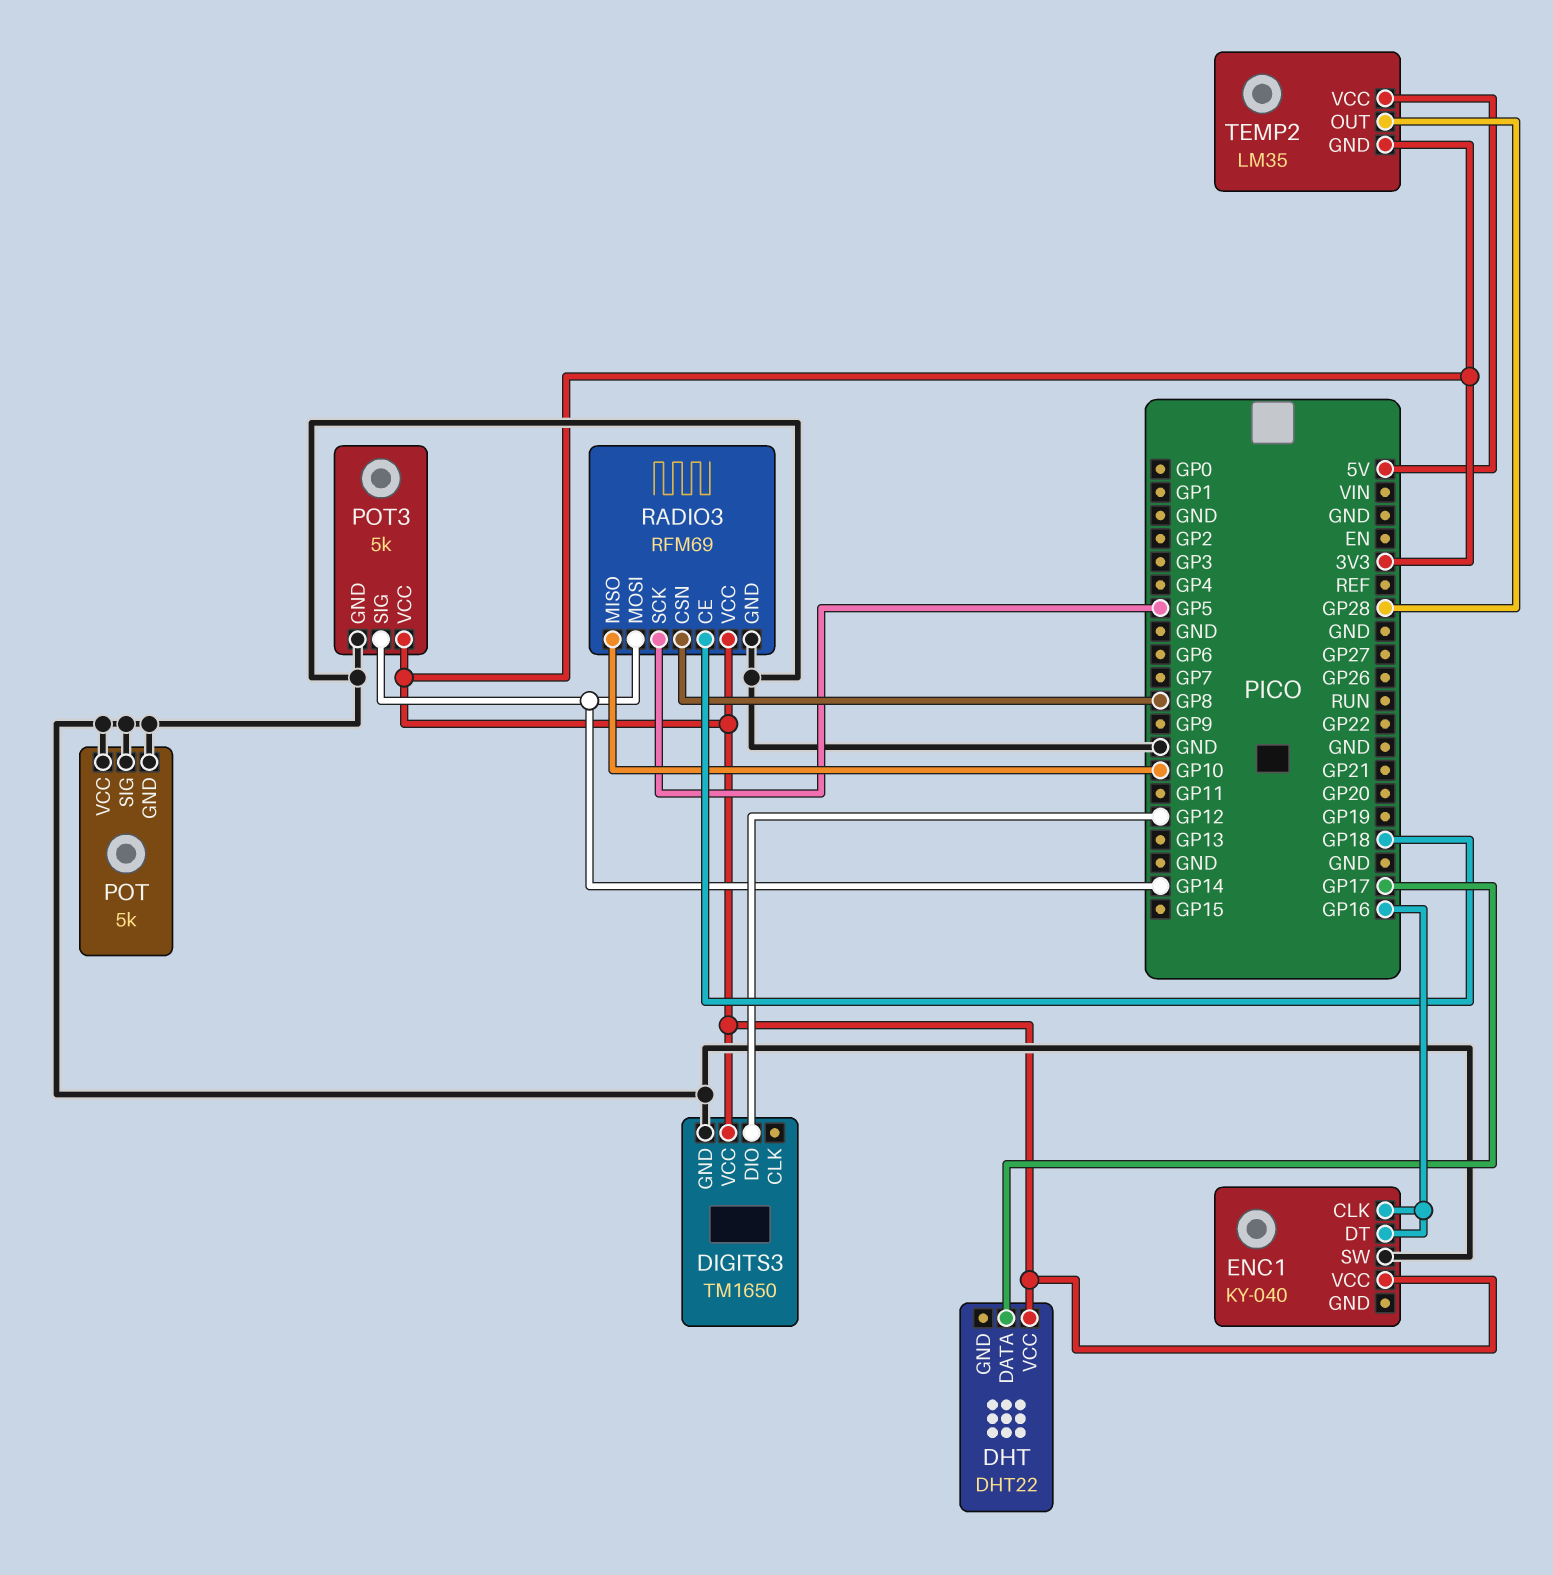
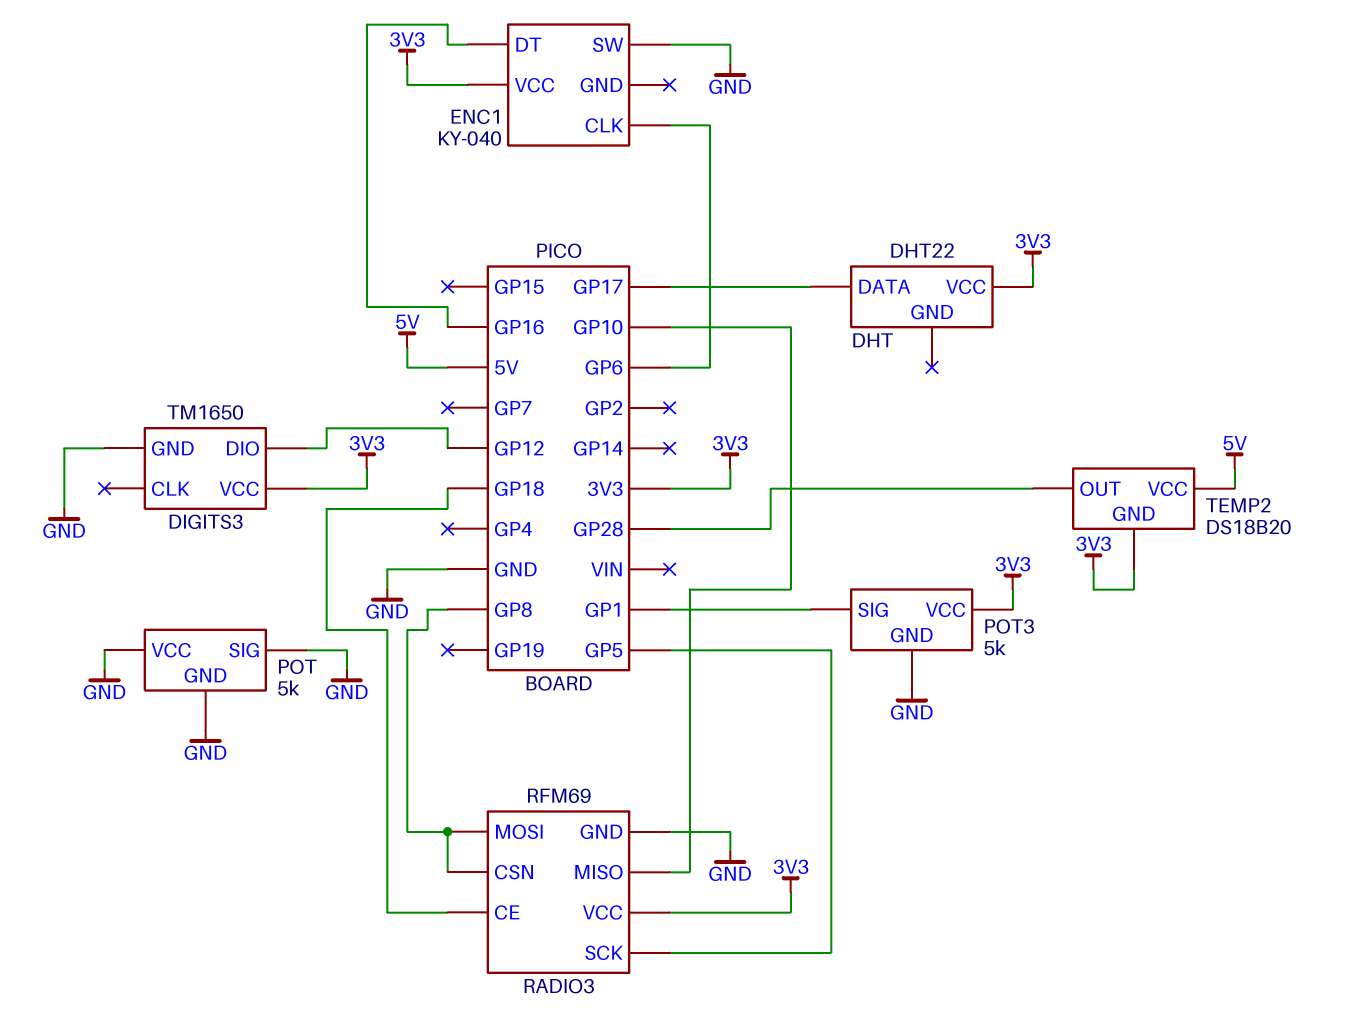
ENC1 pin CLK: GP16 -> GP6
POT3 pin SIG: GP14 -> GP1
RADIO3 pin MOSI: GP14 -> GP8
TEMP2: LM35 -> DS18B20

